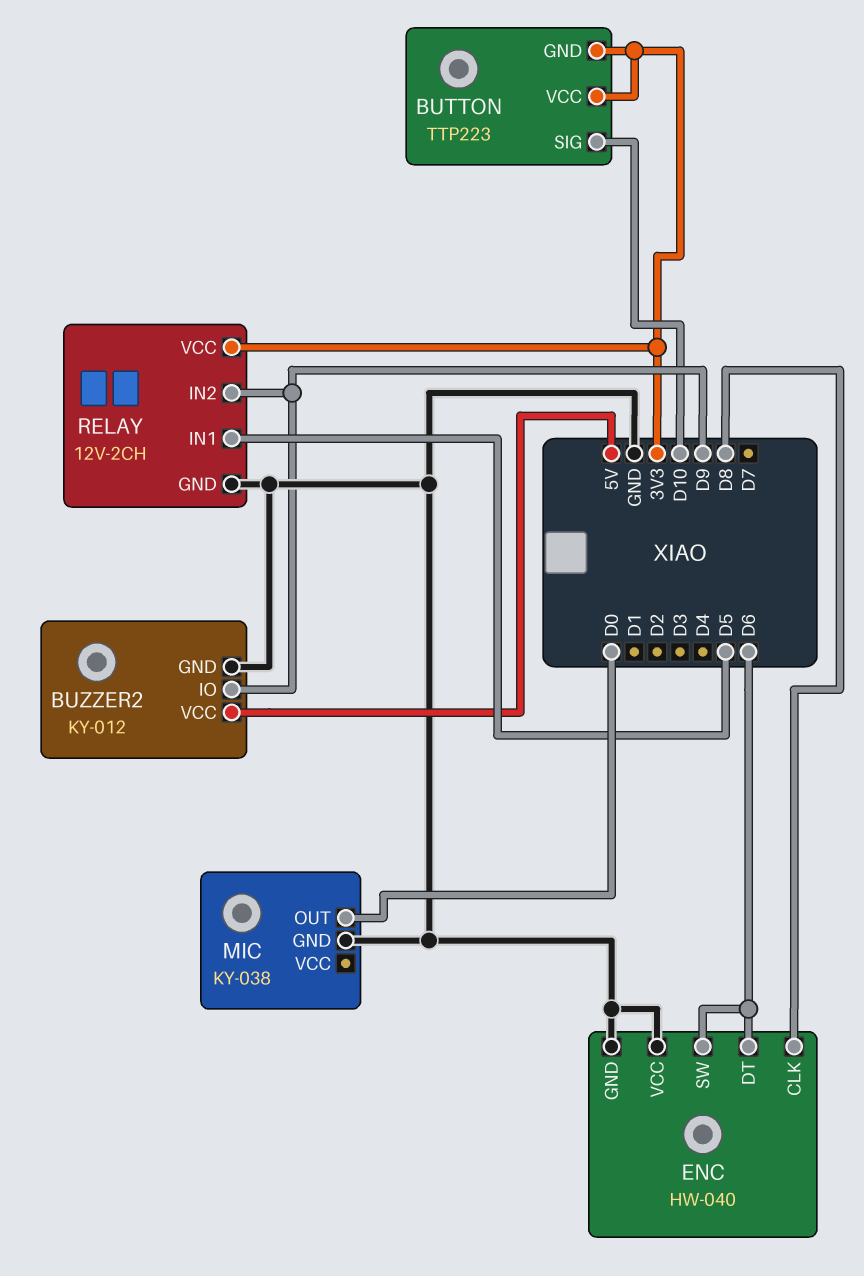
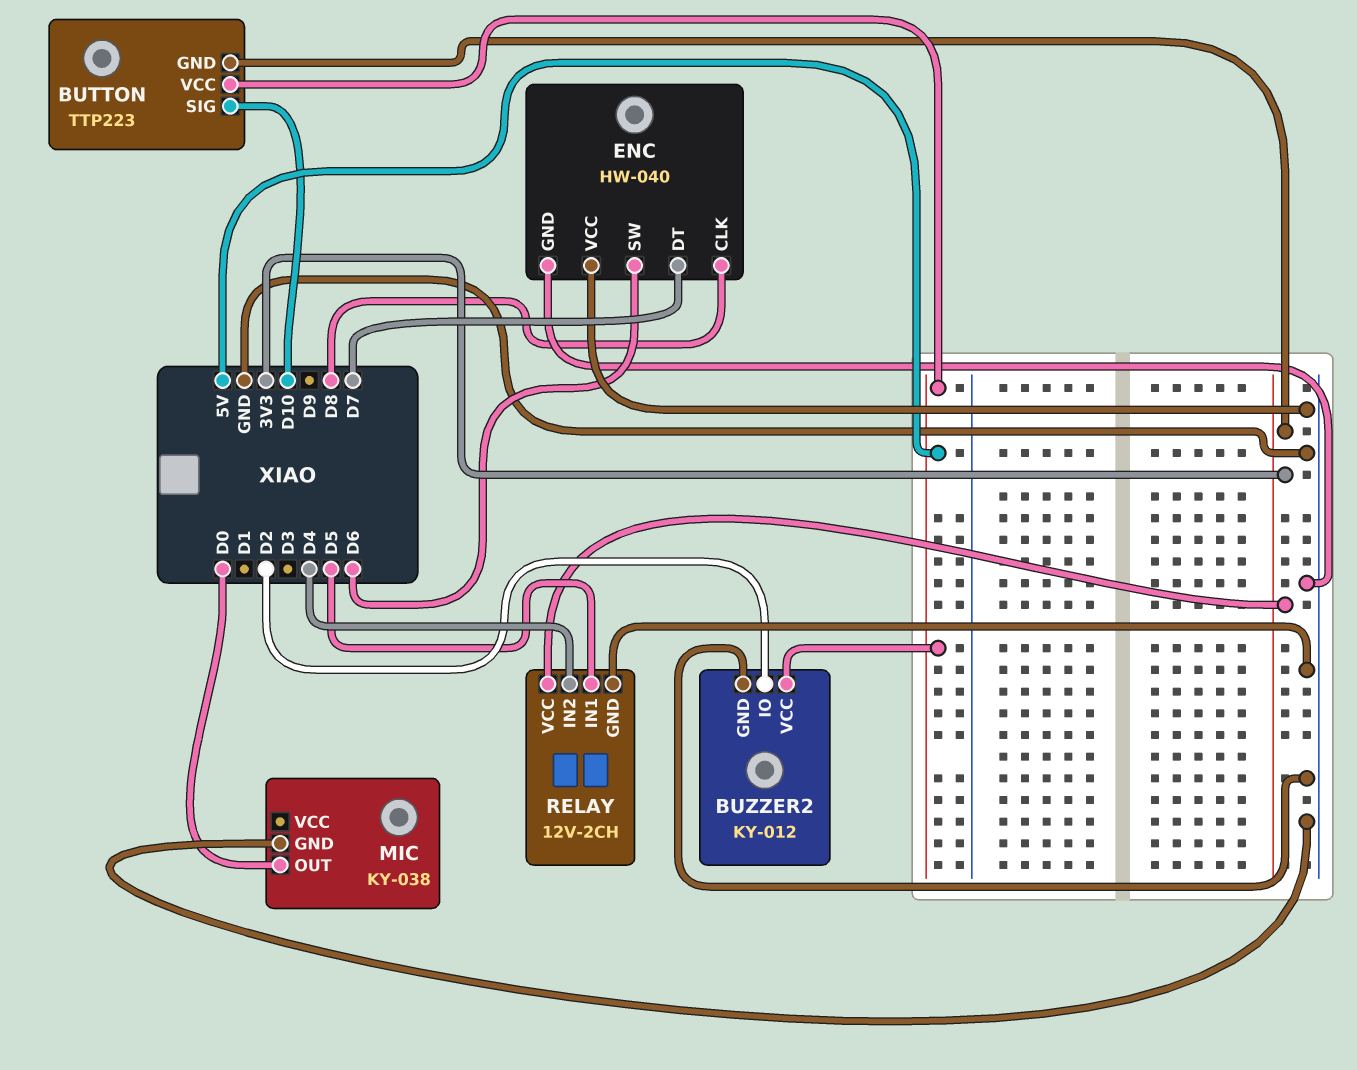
BUTTON pin VCC: 3V3 -> 5V
BUZZER2 pin IO: D9 -> D2
ENC pin DT: D6 -> D7
RELAY pin IN2: D9 -> D4

